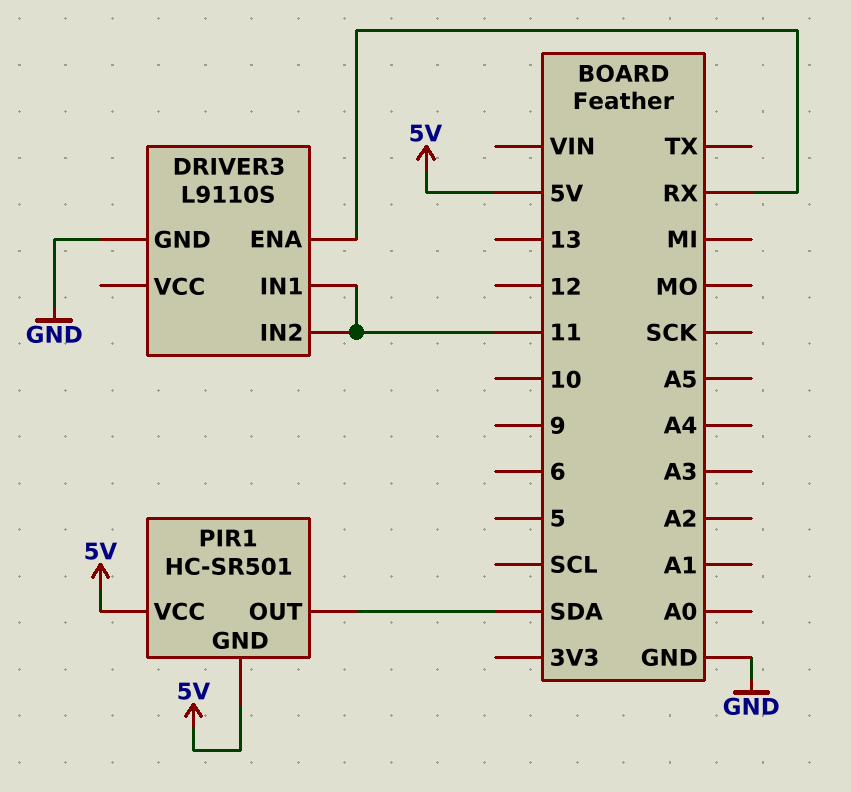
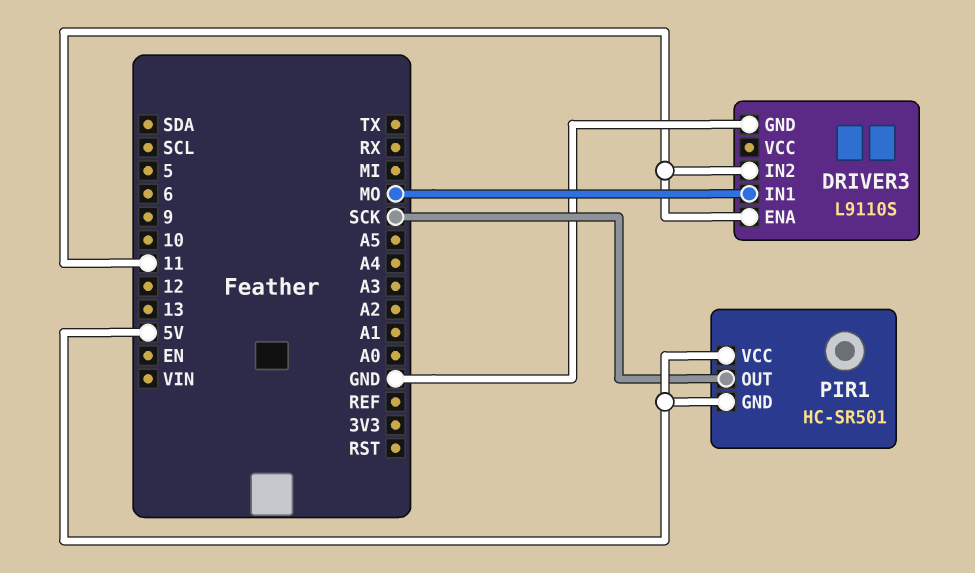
DRIVER3 pin ENA: RX -> 11
DRIVER3 pin IN1: 11 -> MO
PIR1 pin OUT: SDA -> SCK

